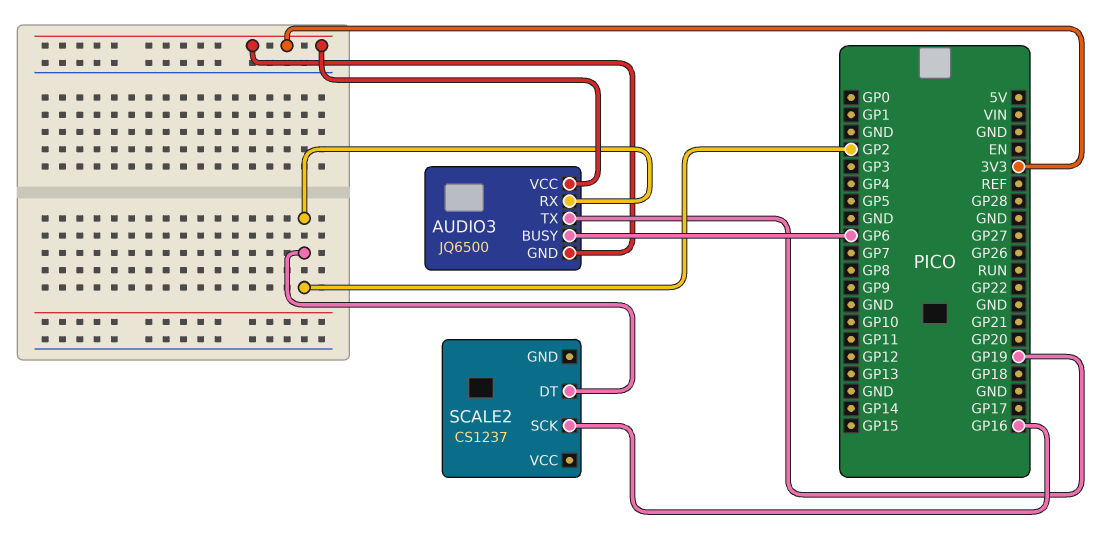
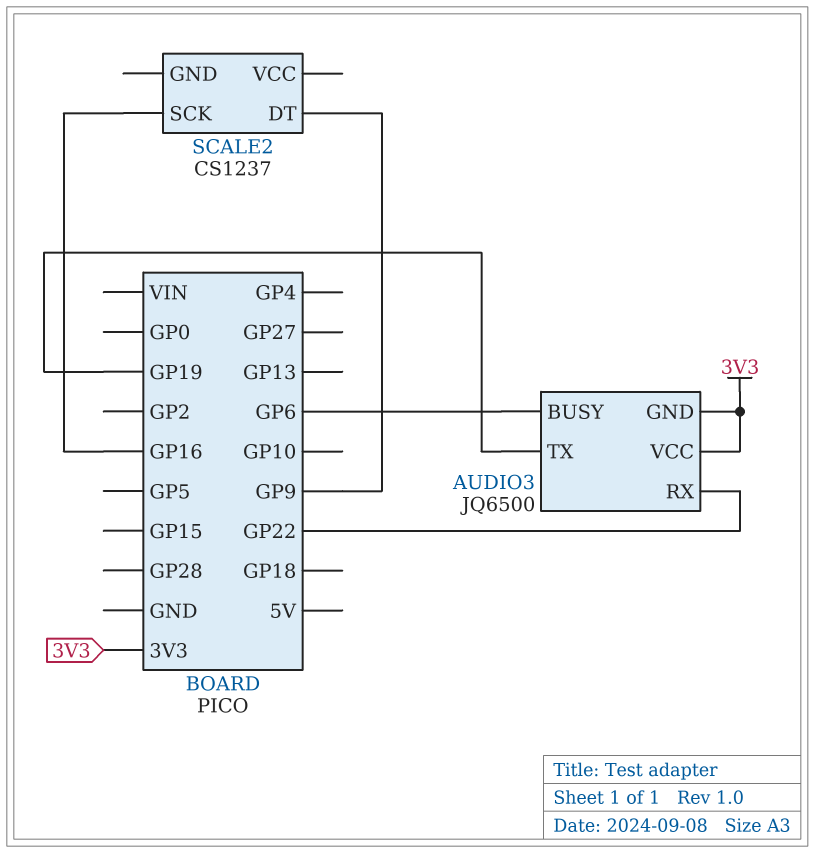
AUDIO3 pin RX: GP2 -> GP22
SCALE2 pin DT: GP2 -> GP9

